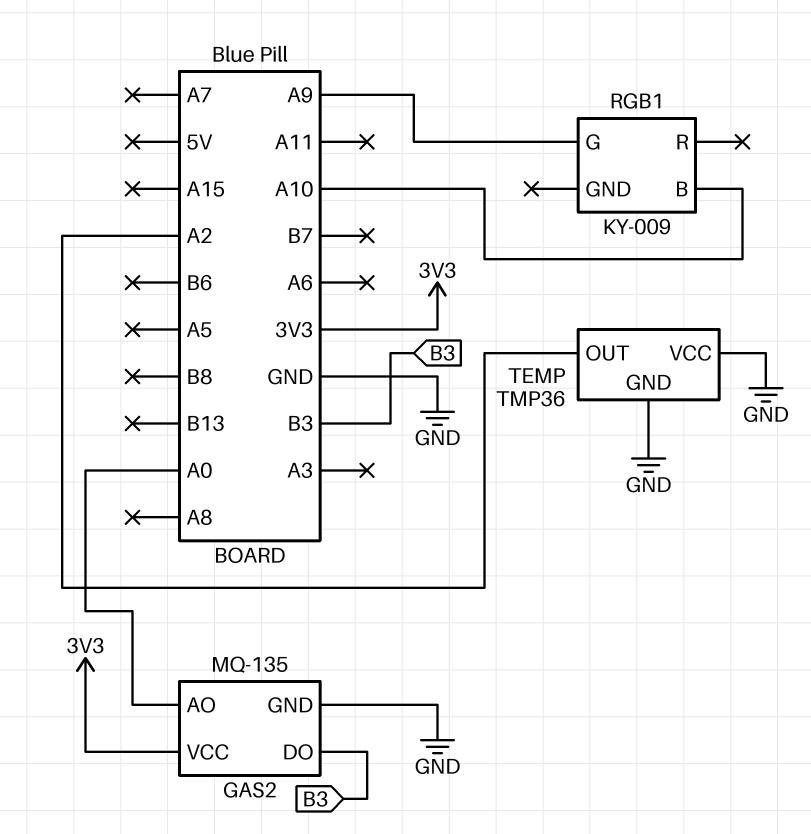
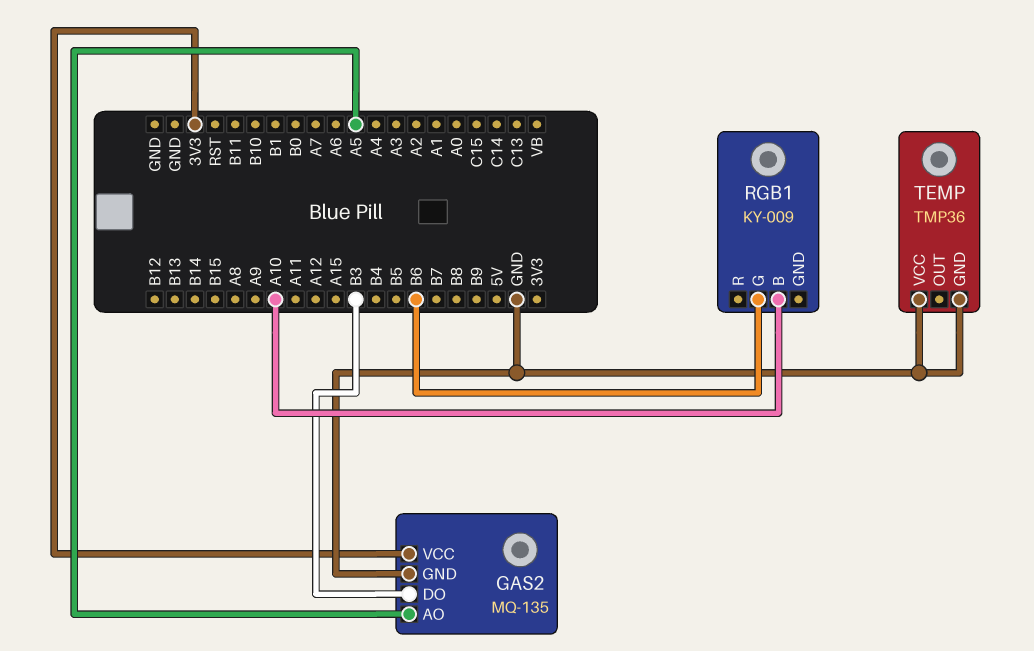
GAS2 pin AO: A0 -> A5
RGB1 pin G: A9 -> B6
TEMP pin OUT: A2 -> none

